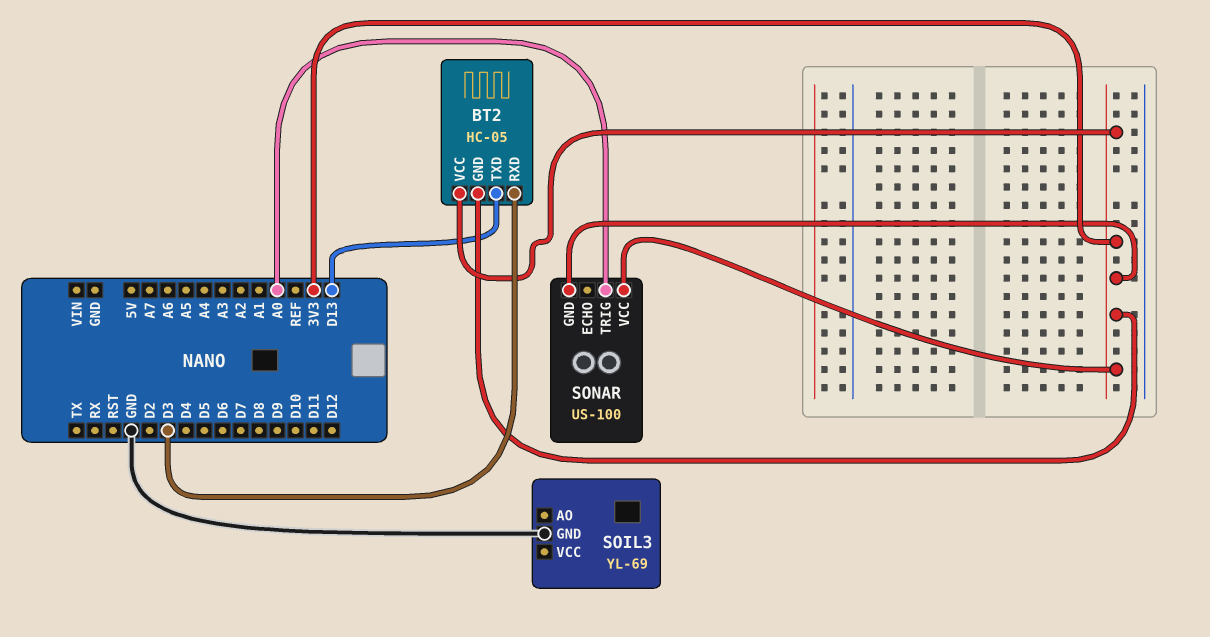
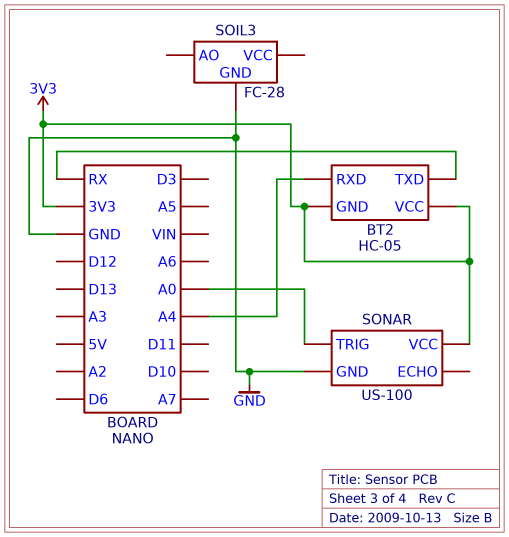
BT2 pin RXD: D3 -> A4
BT2 pin TXD: D13 -> RX
SOIL3: YL-69 -> FC-28
SONAR pin GND: 3V3 -> GND

